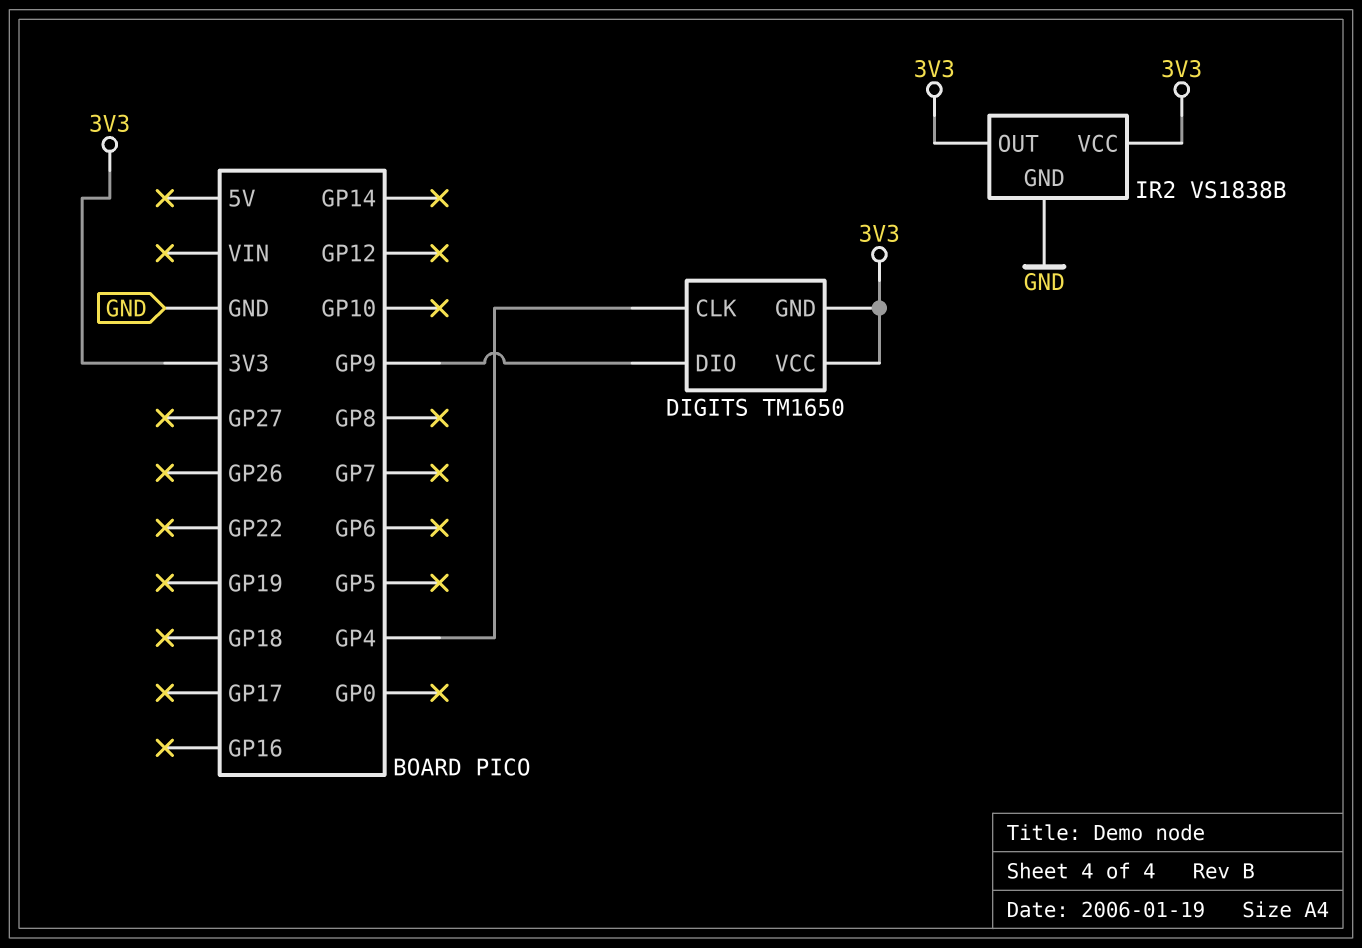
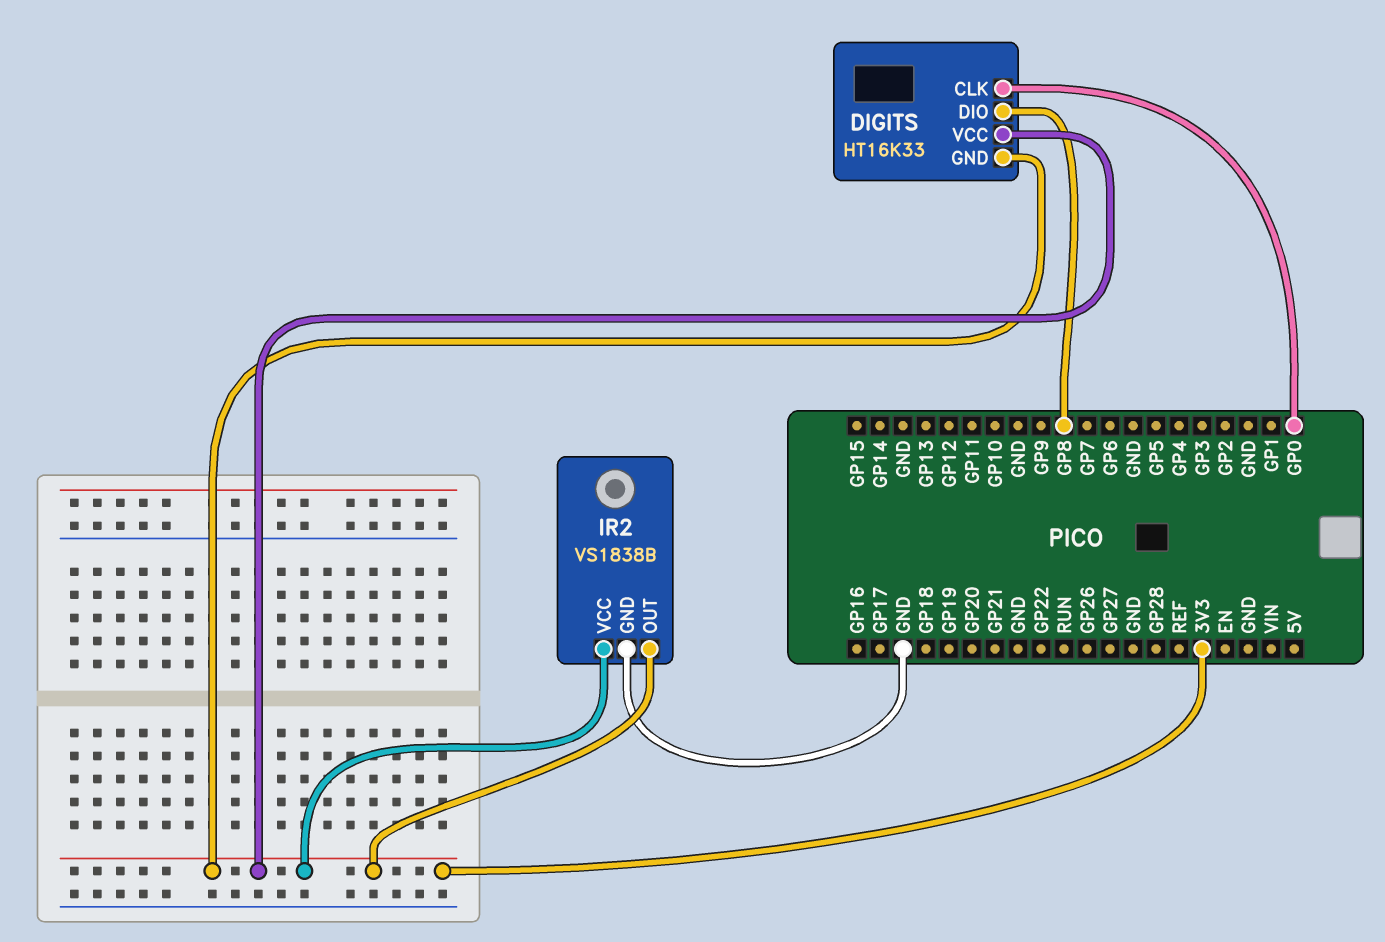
DIGITS: TM1650 -> HT16K33
DIGITS pin CLK: GP4 -> GP0
DIGITS pin DIO: GP9 -> GP8

